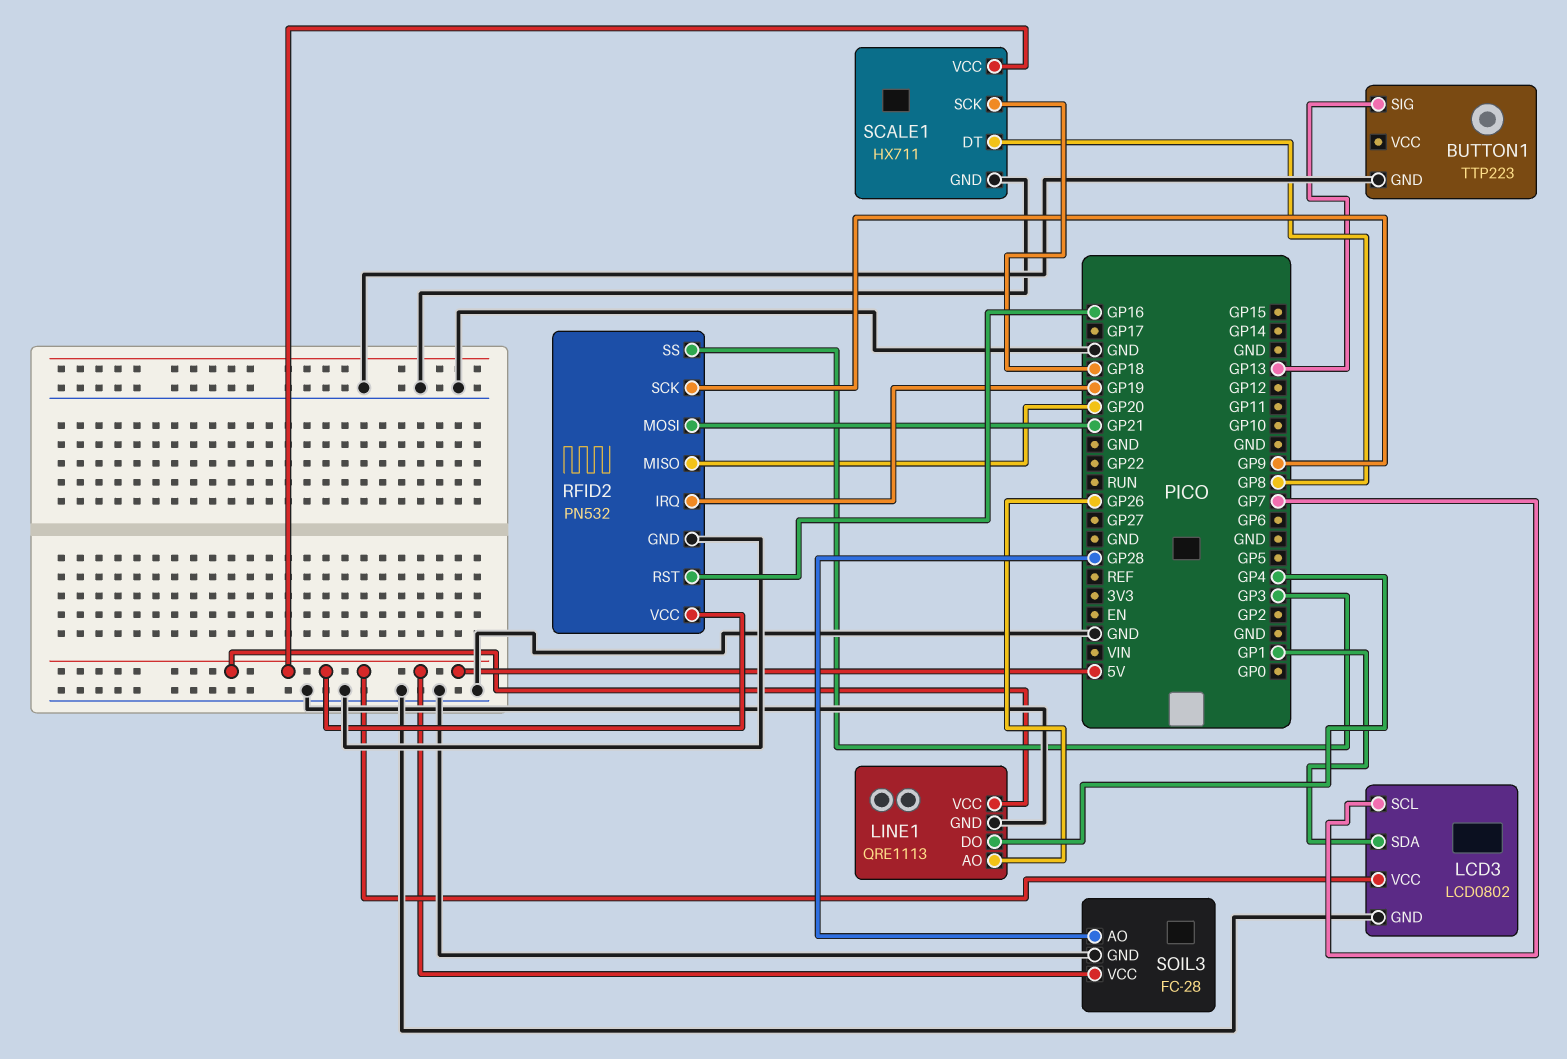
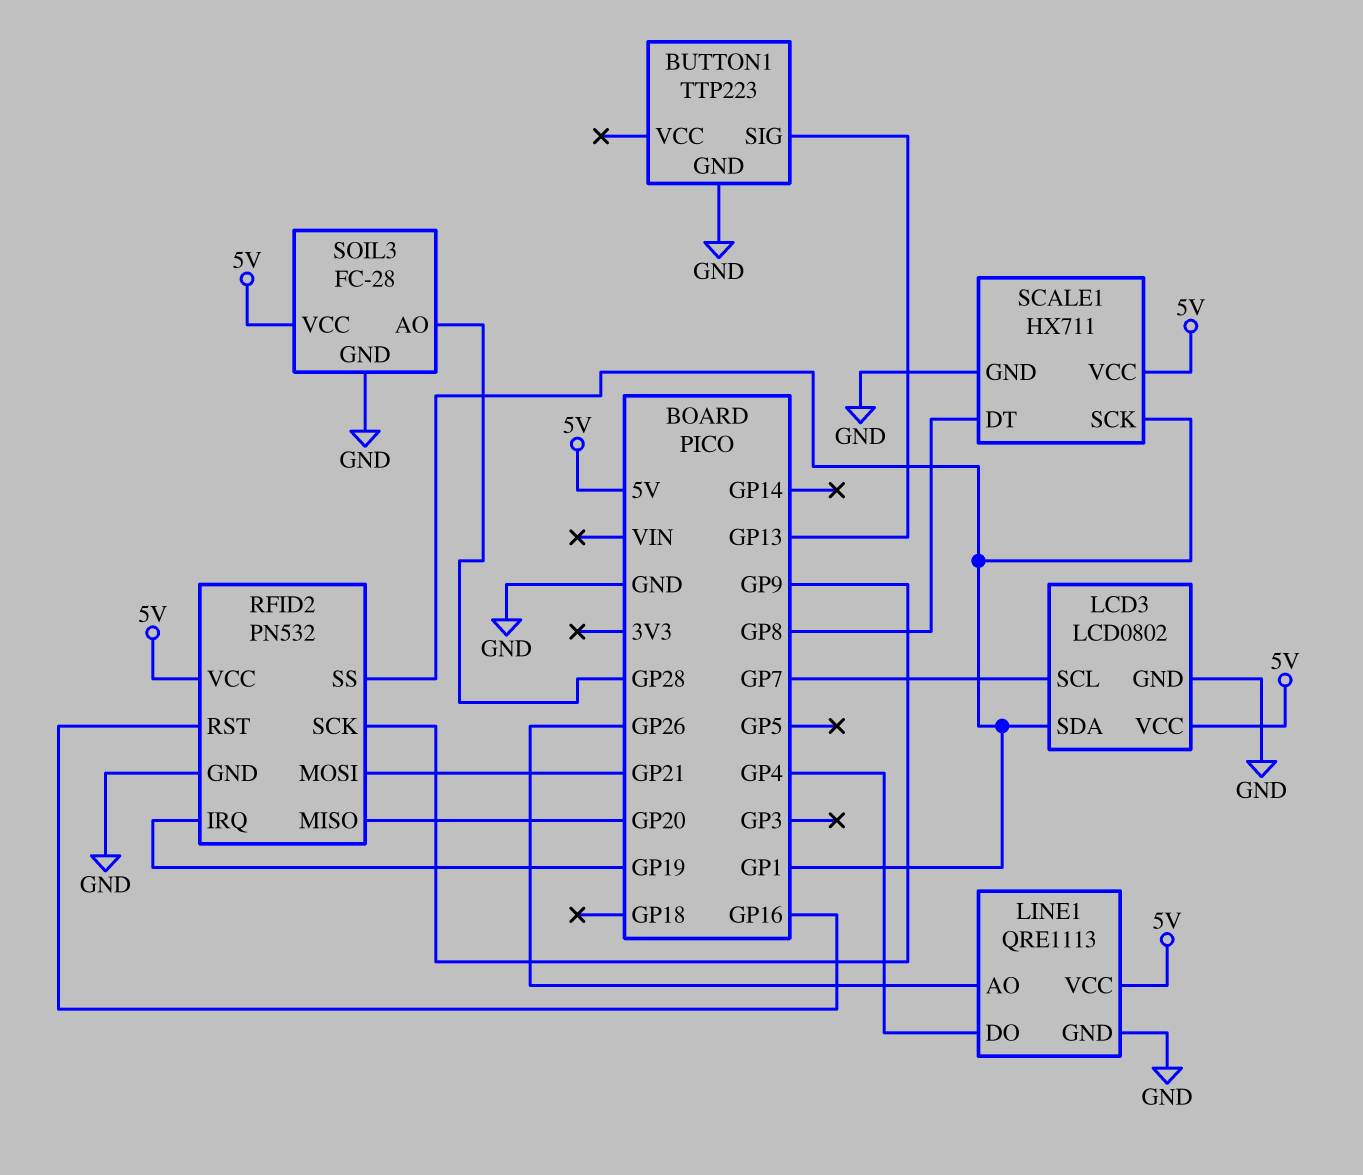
RFID2 pin SS: GP3 -> GP1
SCALE1 pin SCK: GP18 -> GP1

